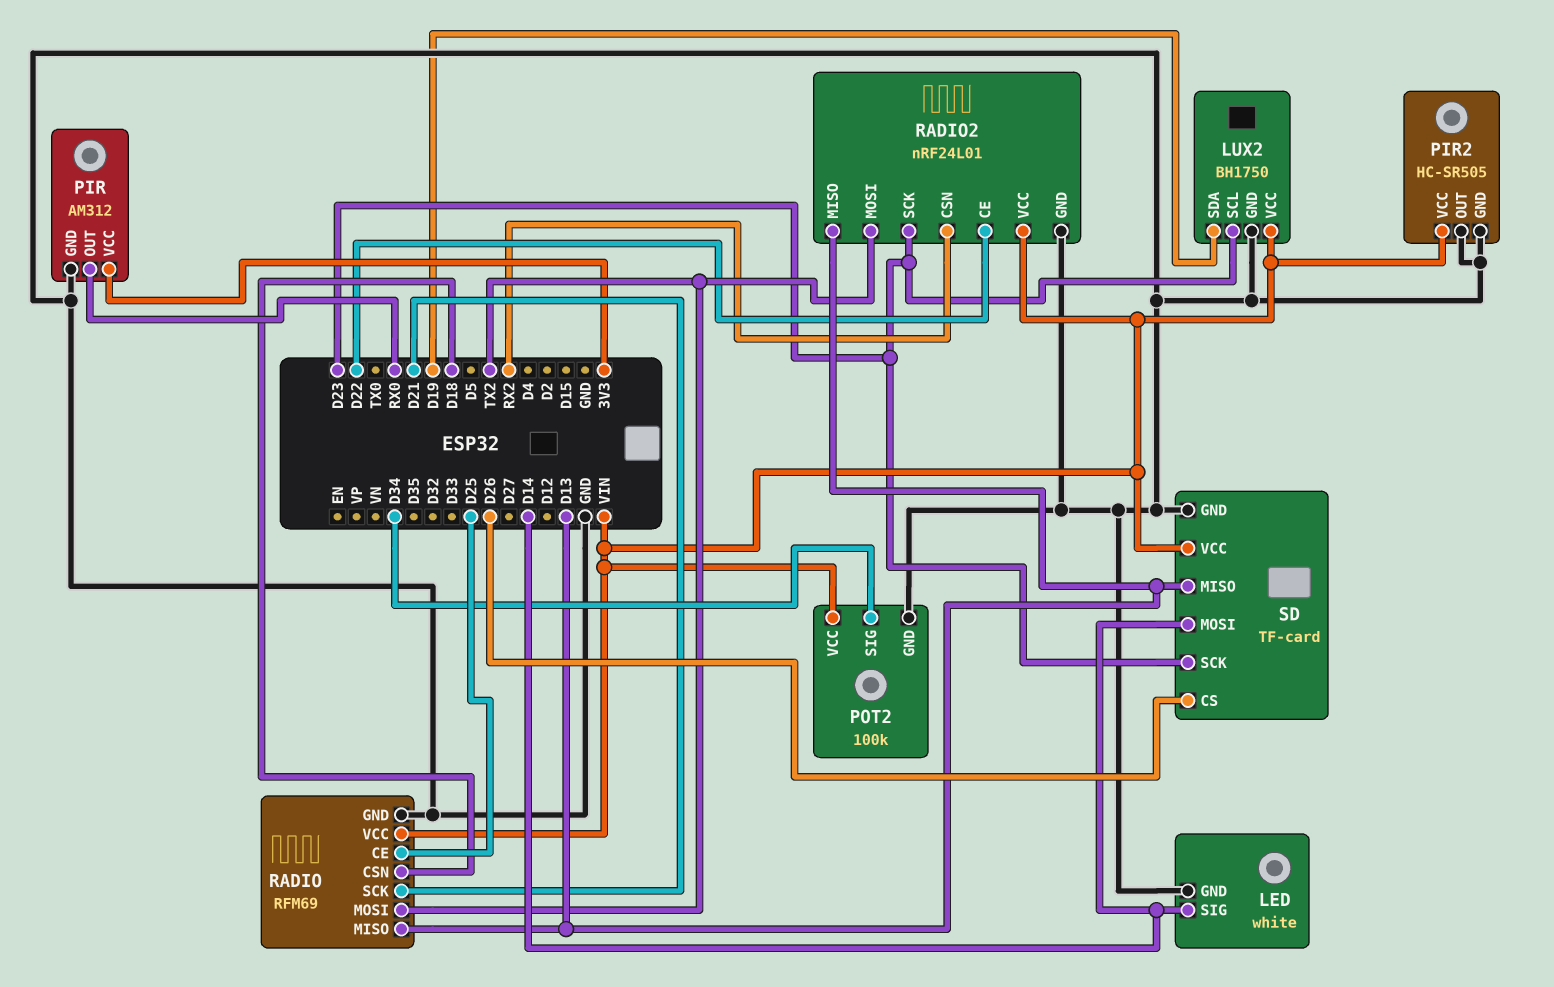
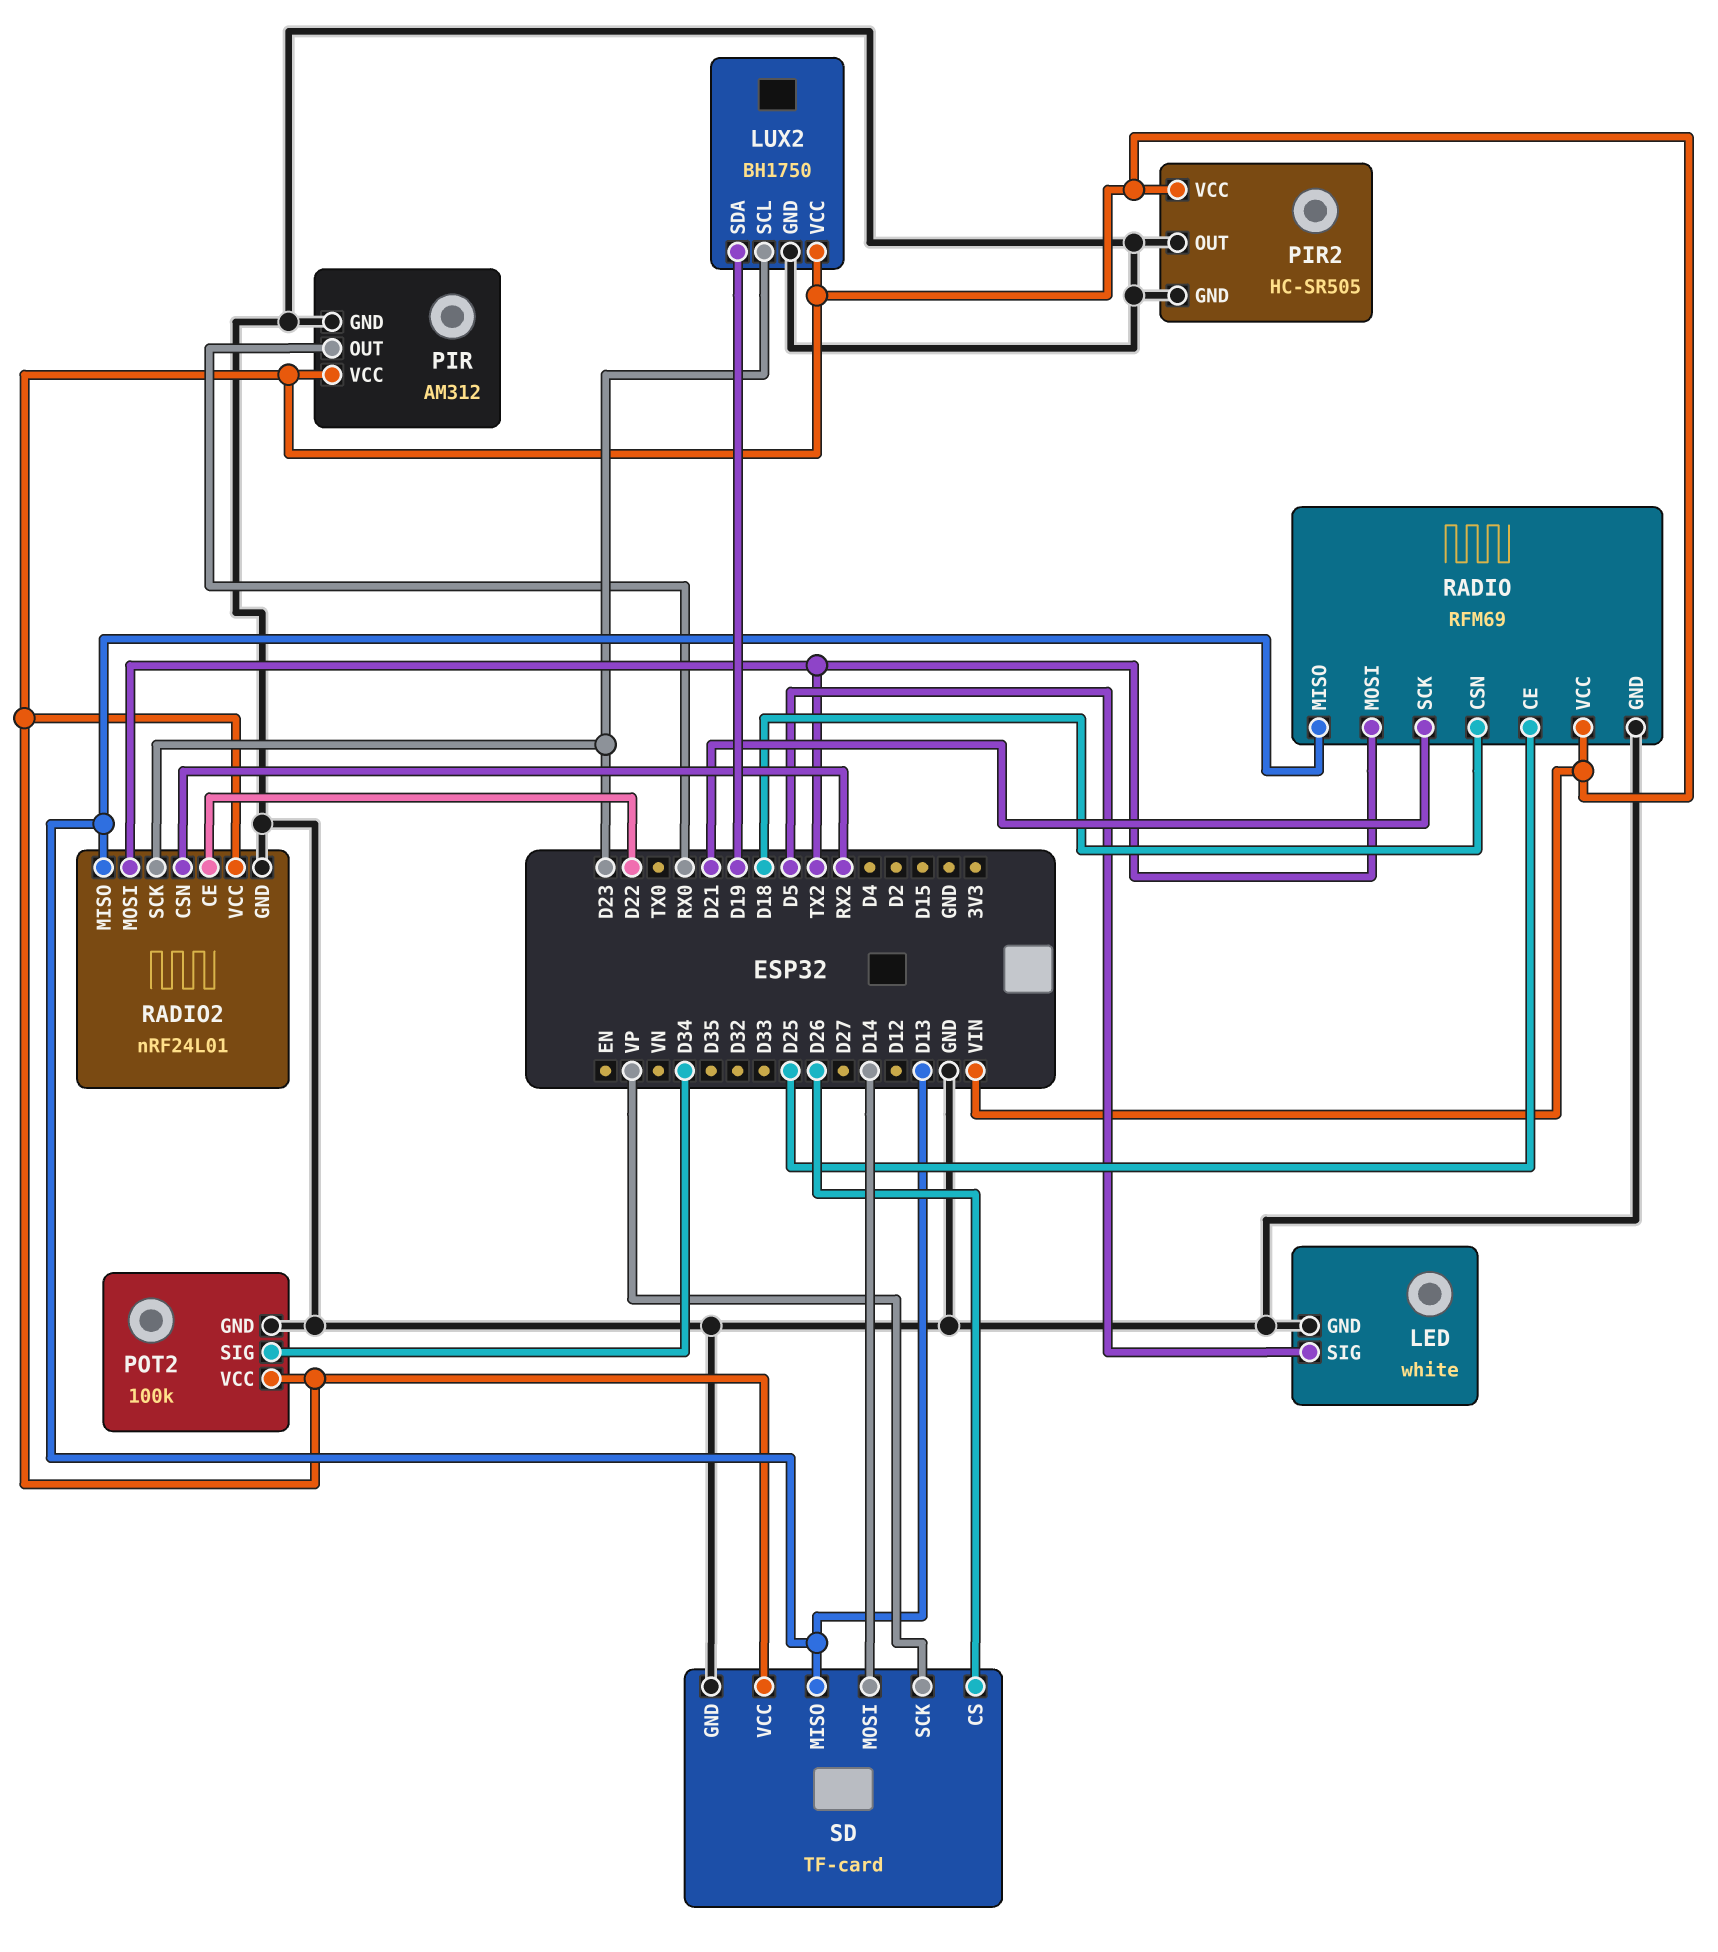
LED pin SIG: D14 -> D5
PIR pin VCC: 3V3 -> VIN
SD pin SCK: D23 -> VP

